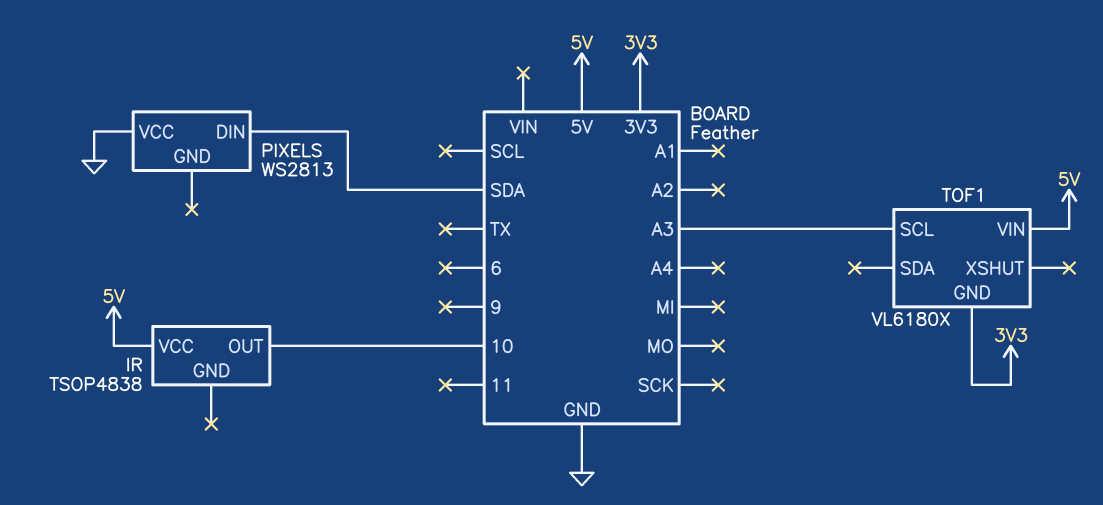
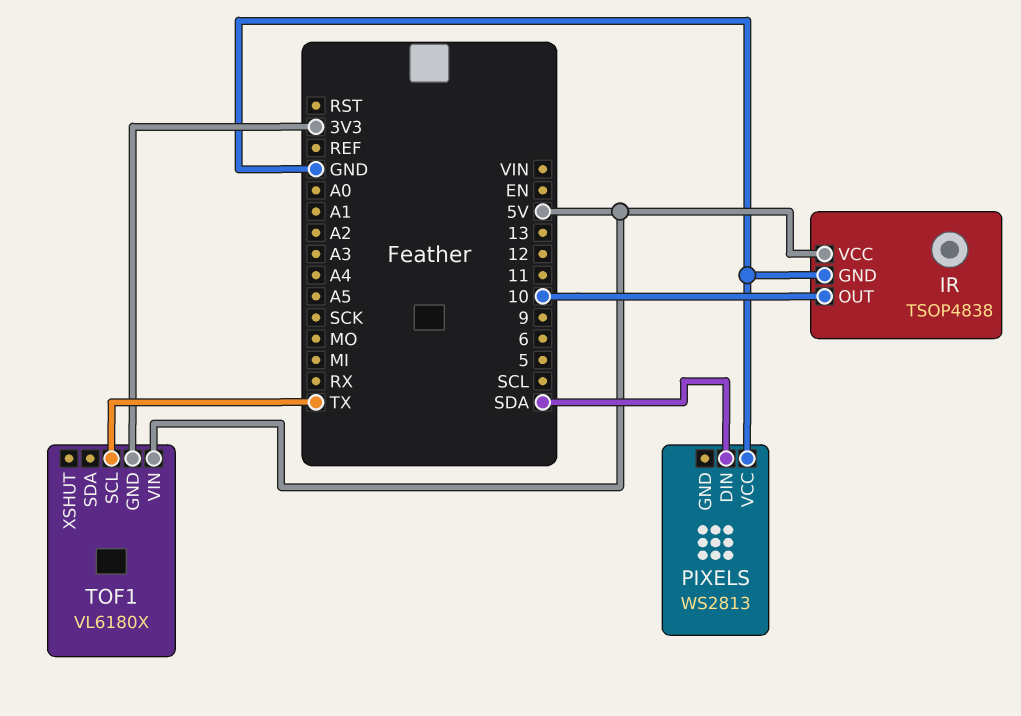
IR pin GND: none -> GND
TOF1 pin SCL: A3 -> TX

